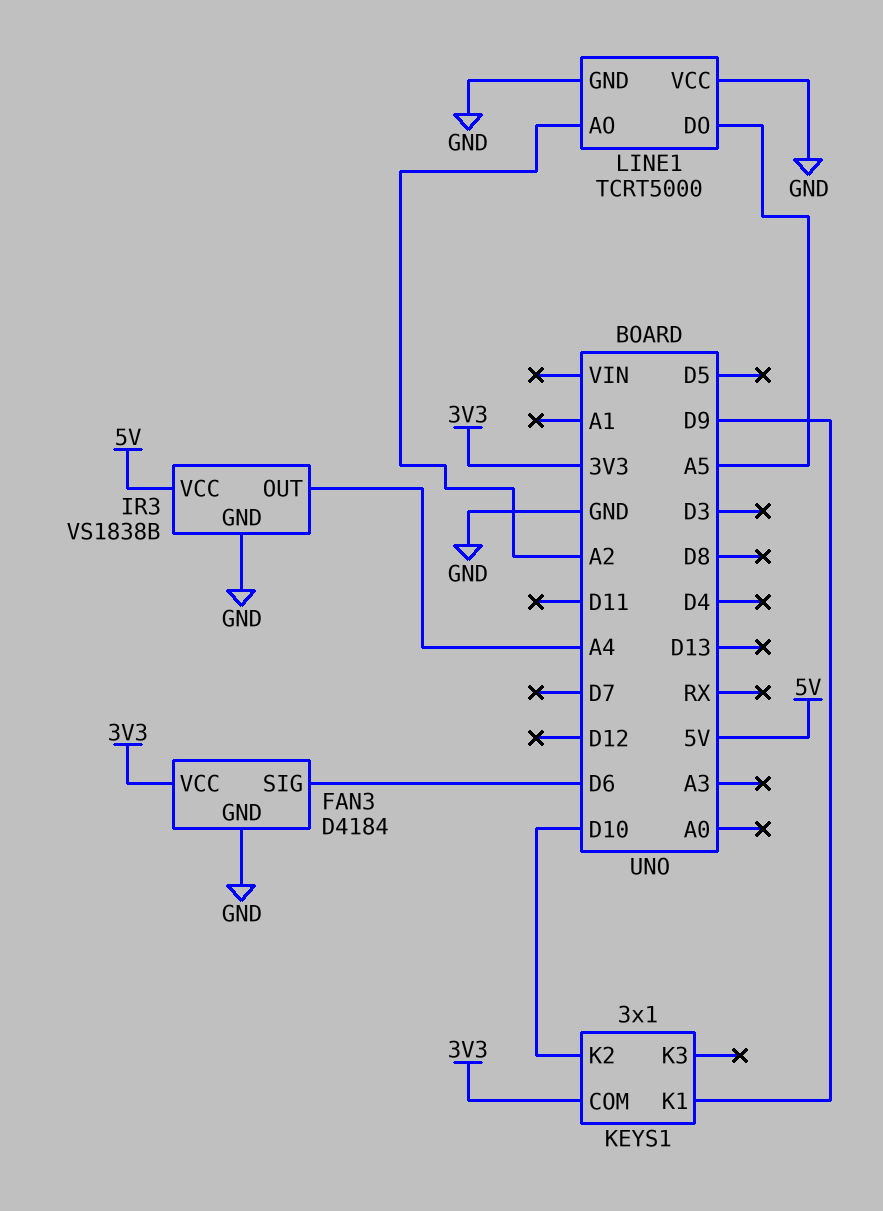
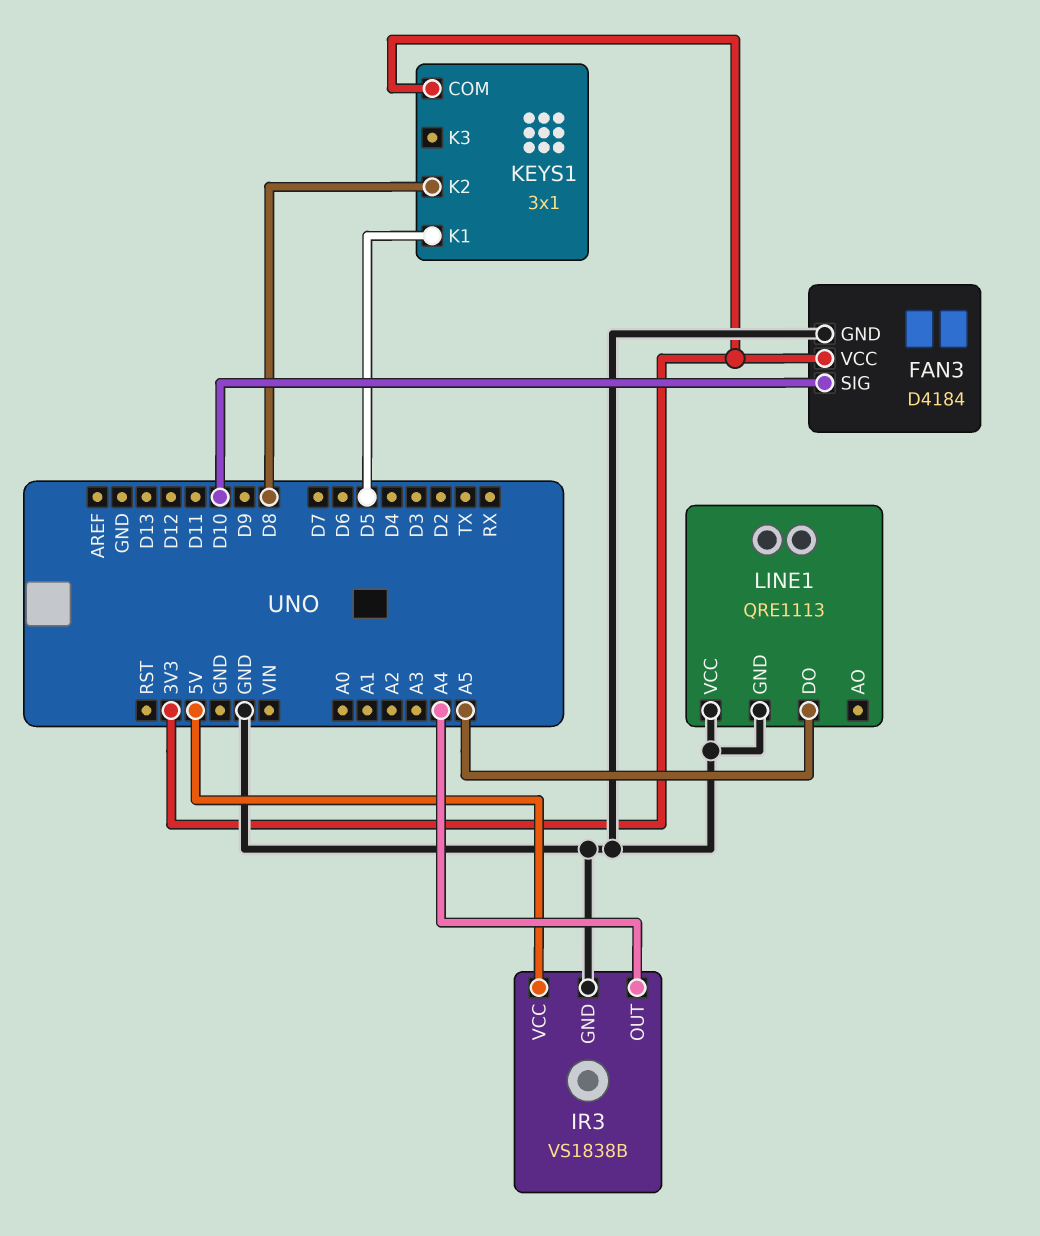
FAN3 pin SIG: D6 -> D10
KEYS1 pin K1: D9 -> D5
KEYS1 pin K2: D10 -> D8
LINE1: TCRT5000 -> QRE1113
LINE1 pin AO: A2 -> none

